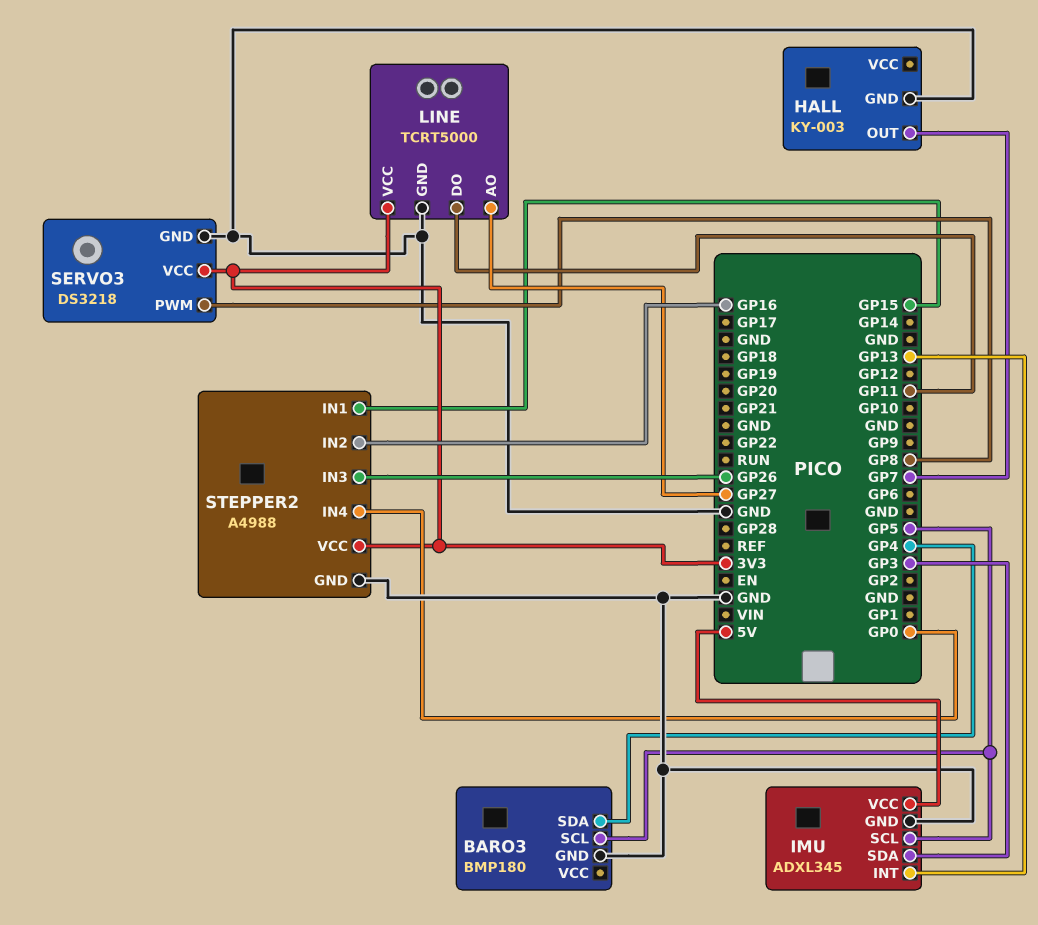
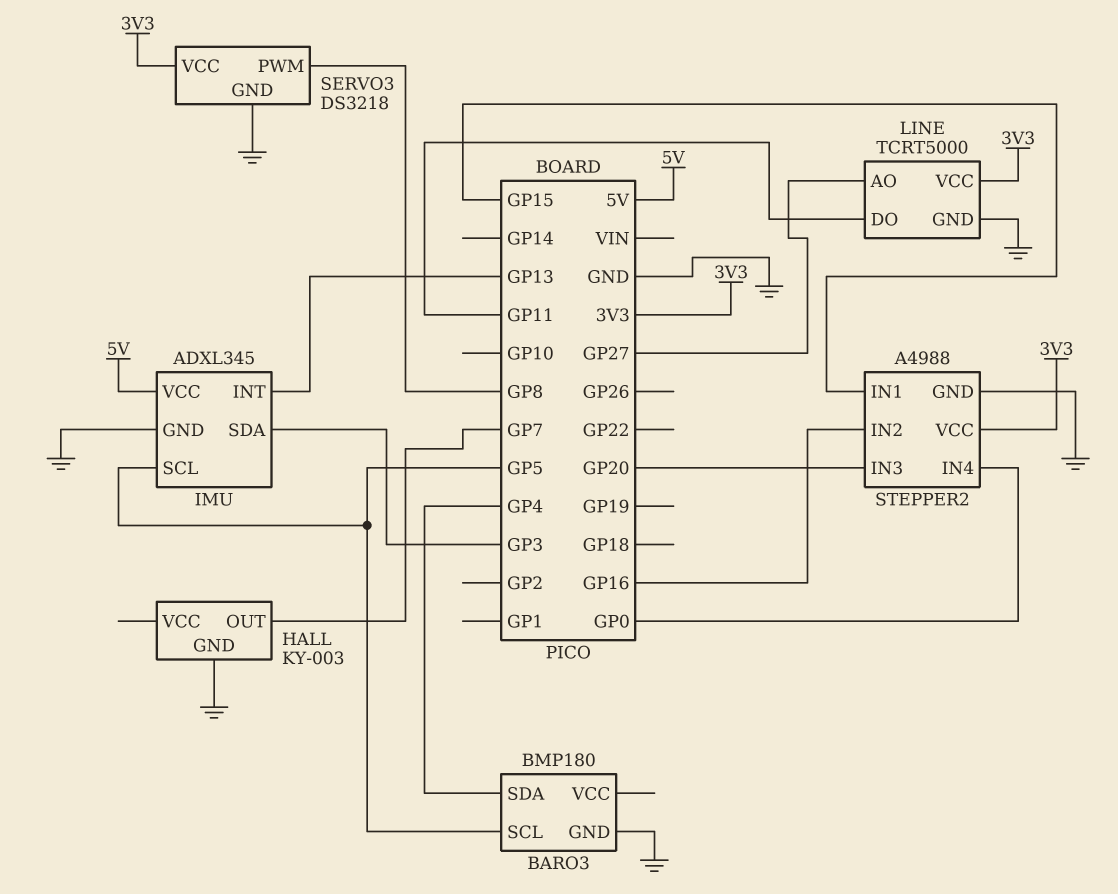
STEPPER2 pin IN3: GP26 -> GP20

